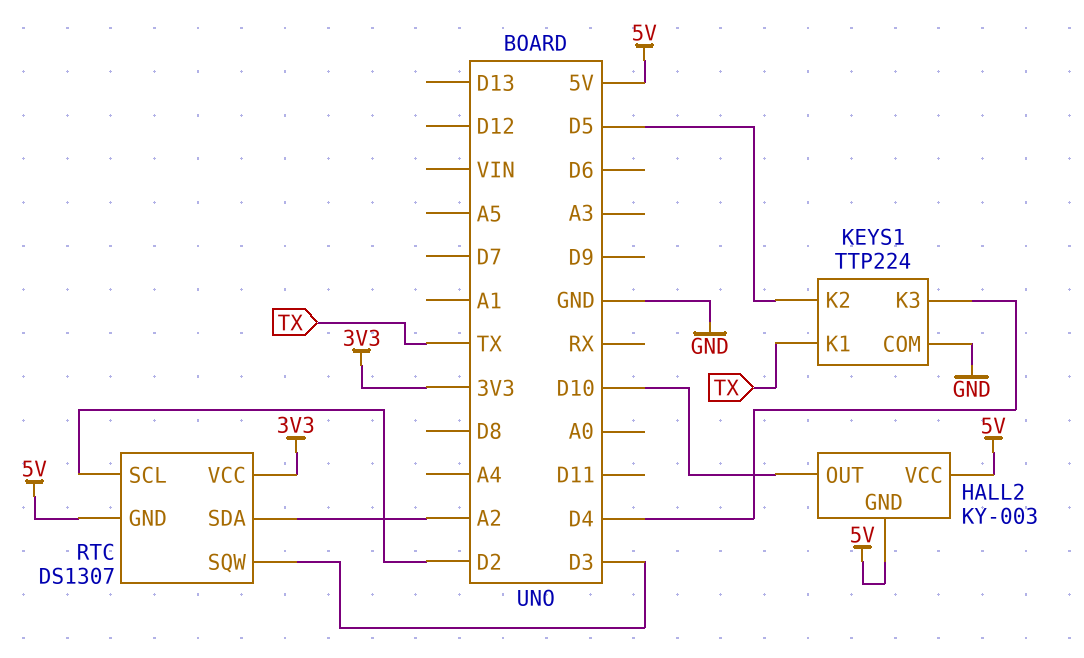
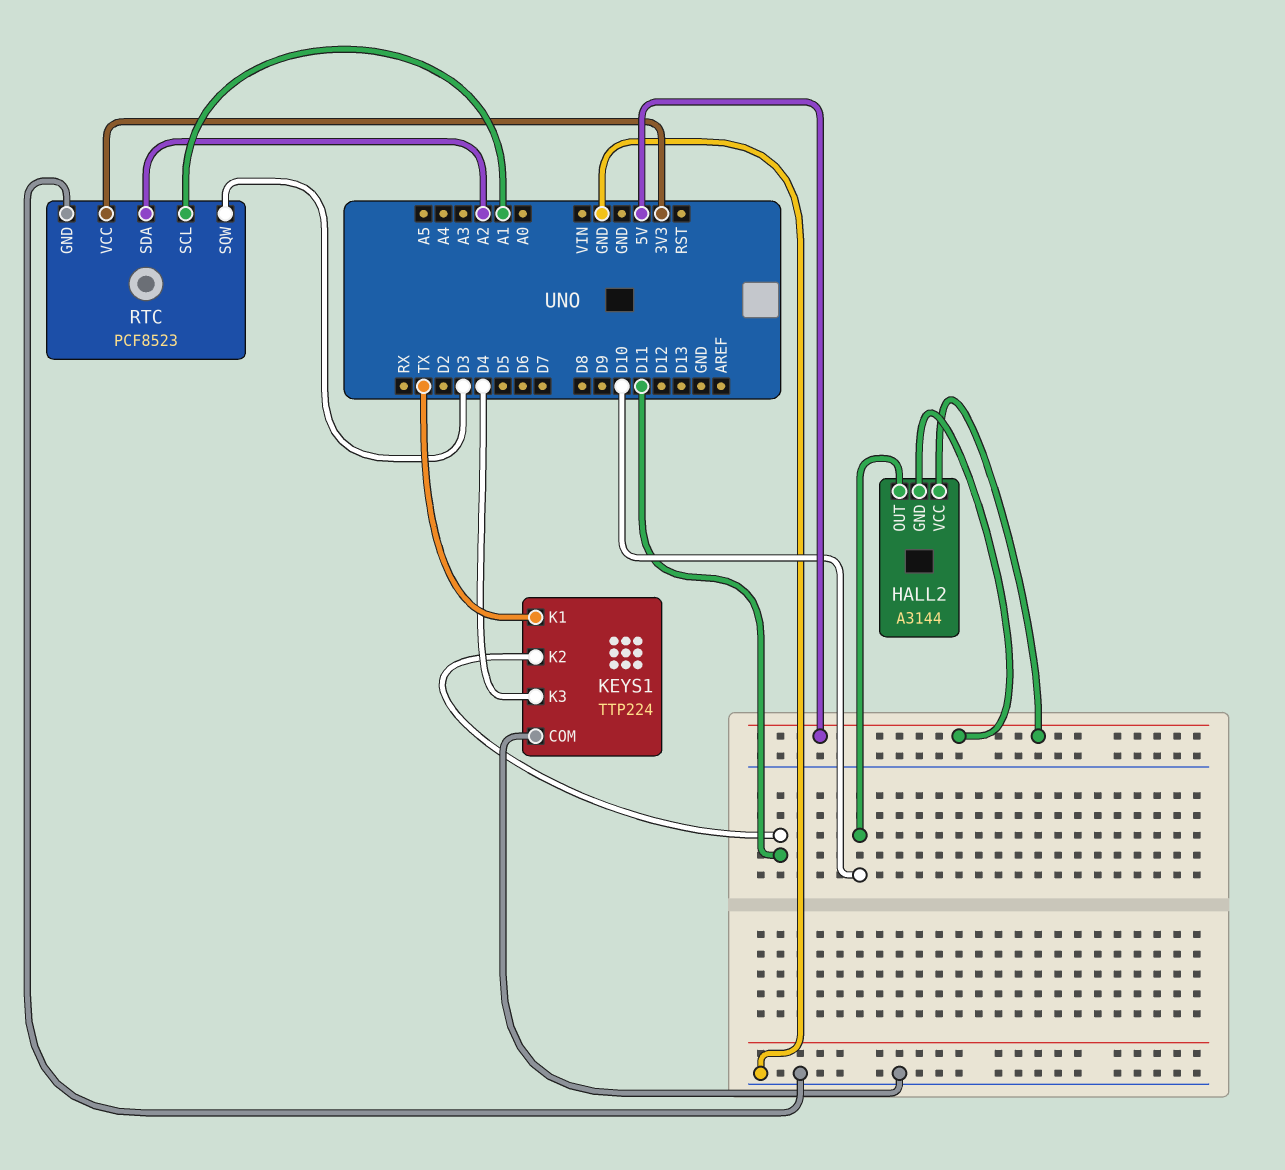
HALL2: KY-003 -> A3144
KEYS1 pin K2: D5 -> D11
RTC: DS1307 -> PCF8523
RTC pin GND: 5V -> GND
RTC pin SCL: D2 -> A1

